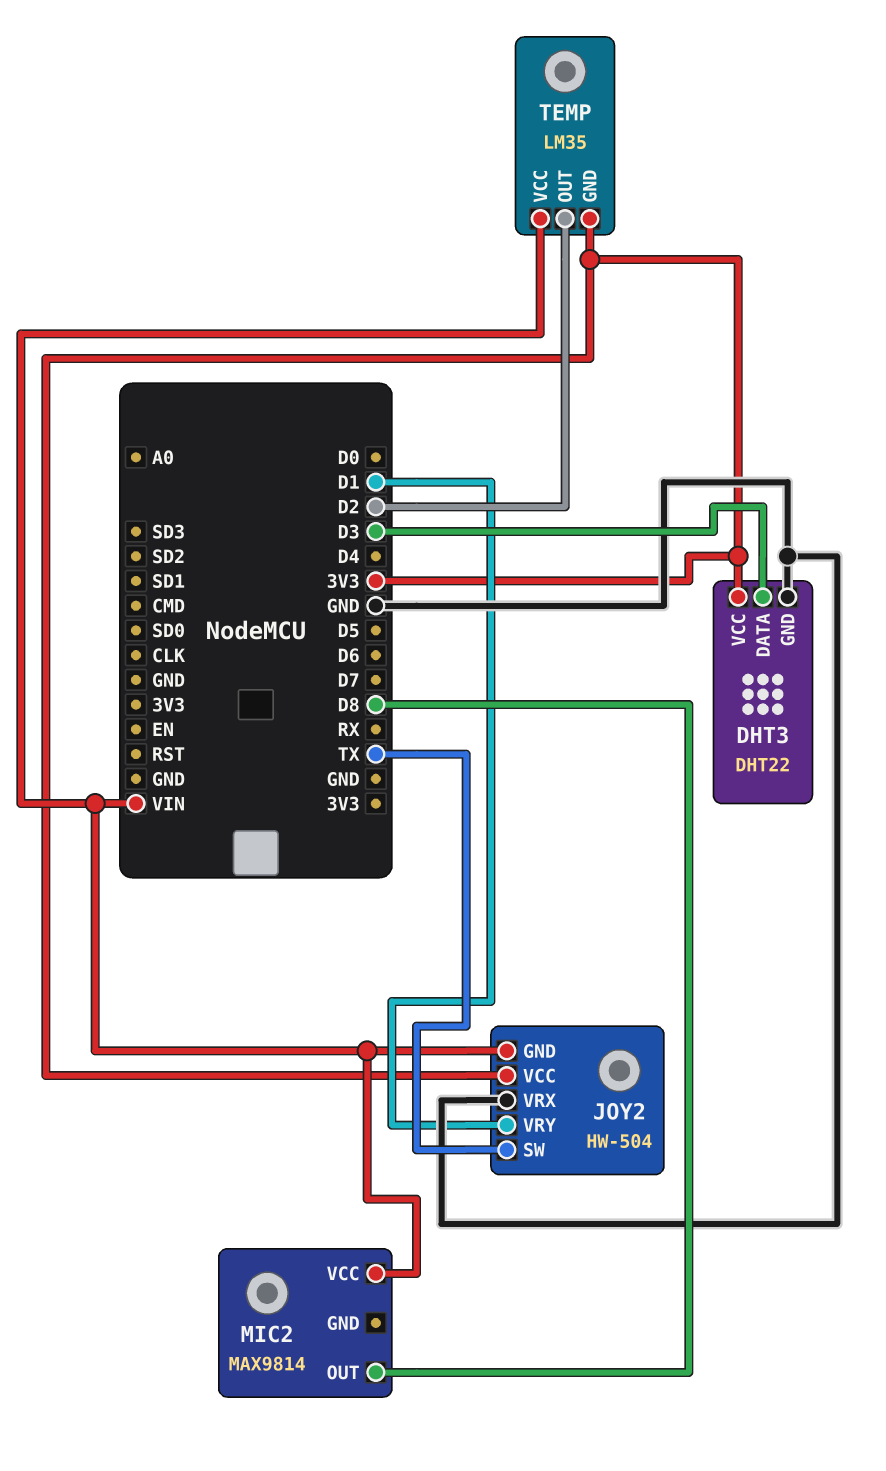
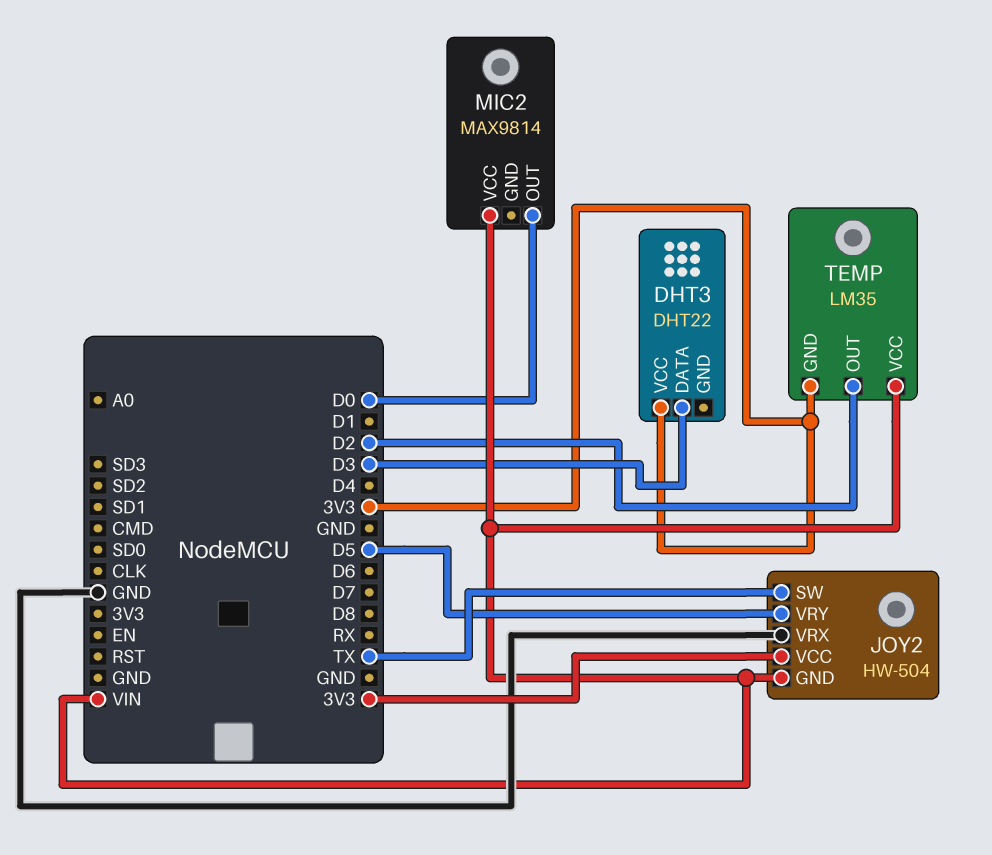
DHT3 pin GND: GND -> none
JOY2 pin VRY: D1 -> D5
MIC2 pin OUT: D8 -> D0

